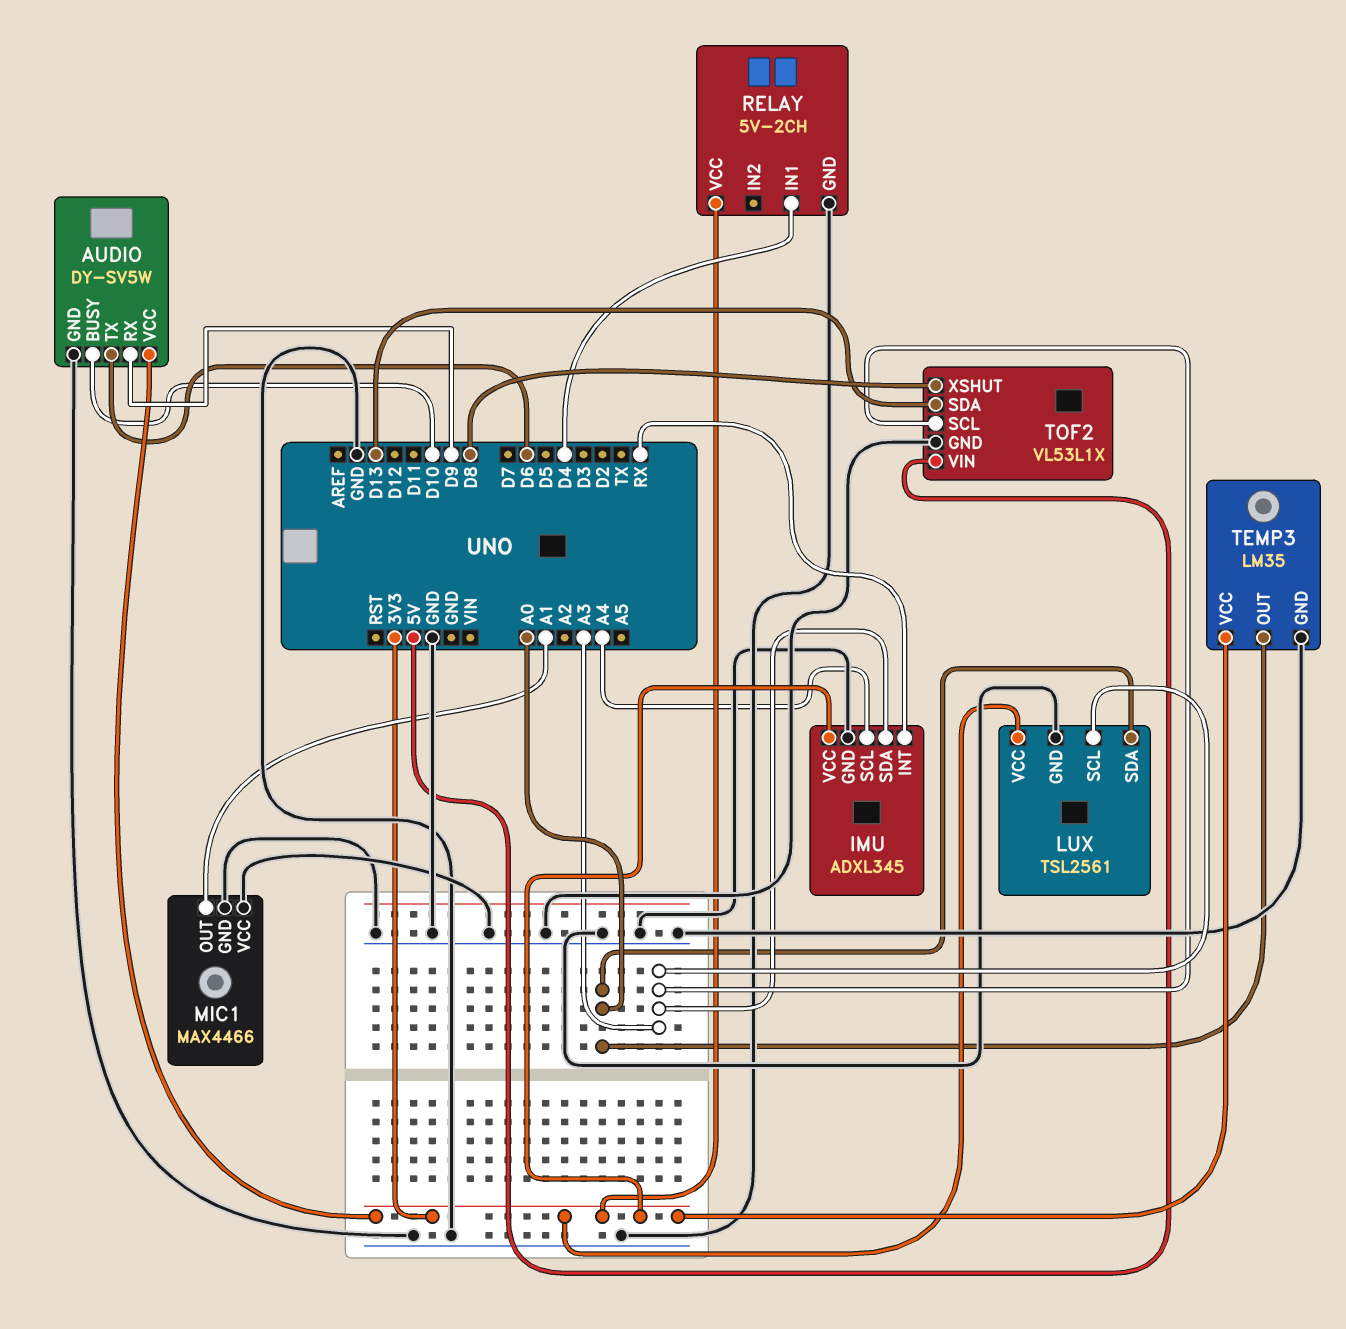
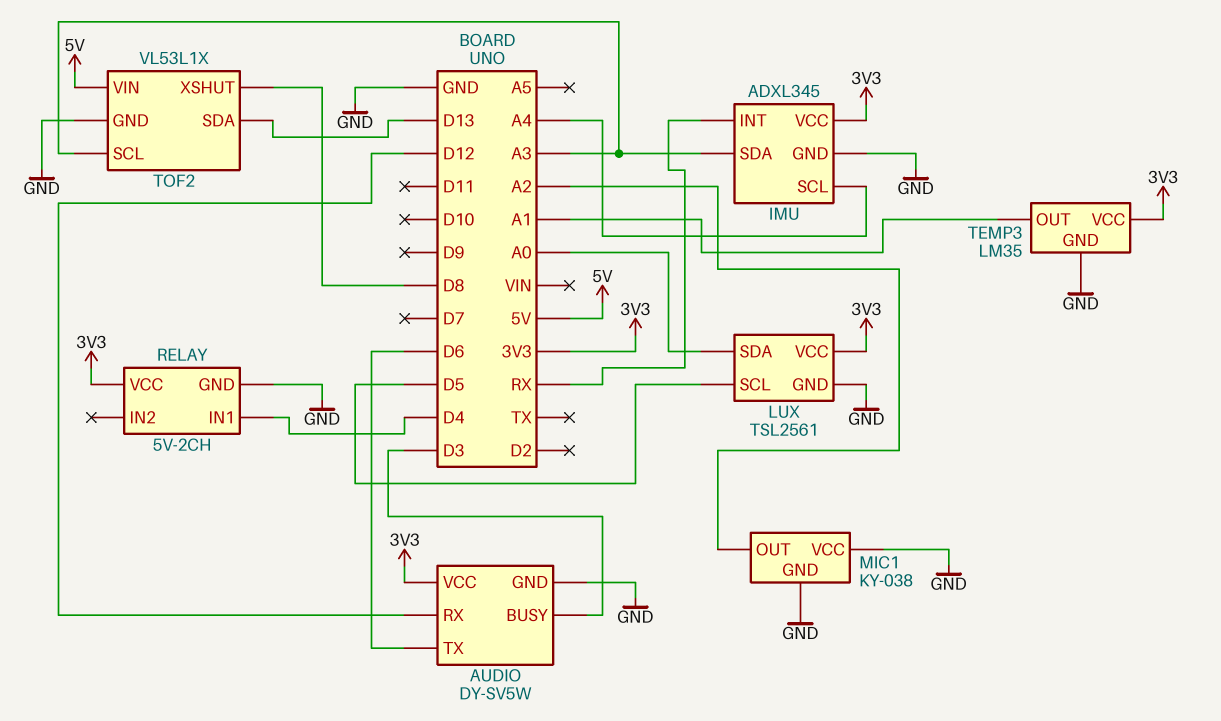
AUDIO pin BUSY: D10 -> D3
AUDIO pin RX: D9 -> D12
LUX pin SCL: A3 -> D5
MIC1: MAX4466 -> KY-038
MIC1 pin OUT: A1 -> A2
TEMP3 pin OUT: A0 -> A1

